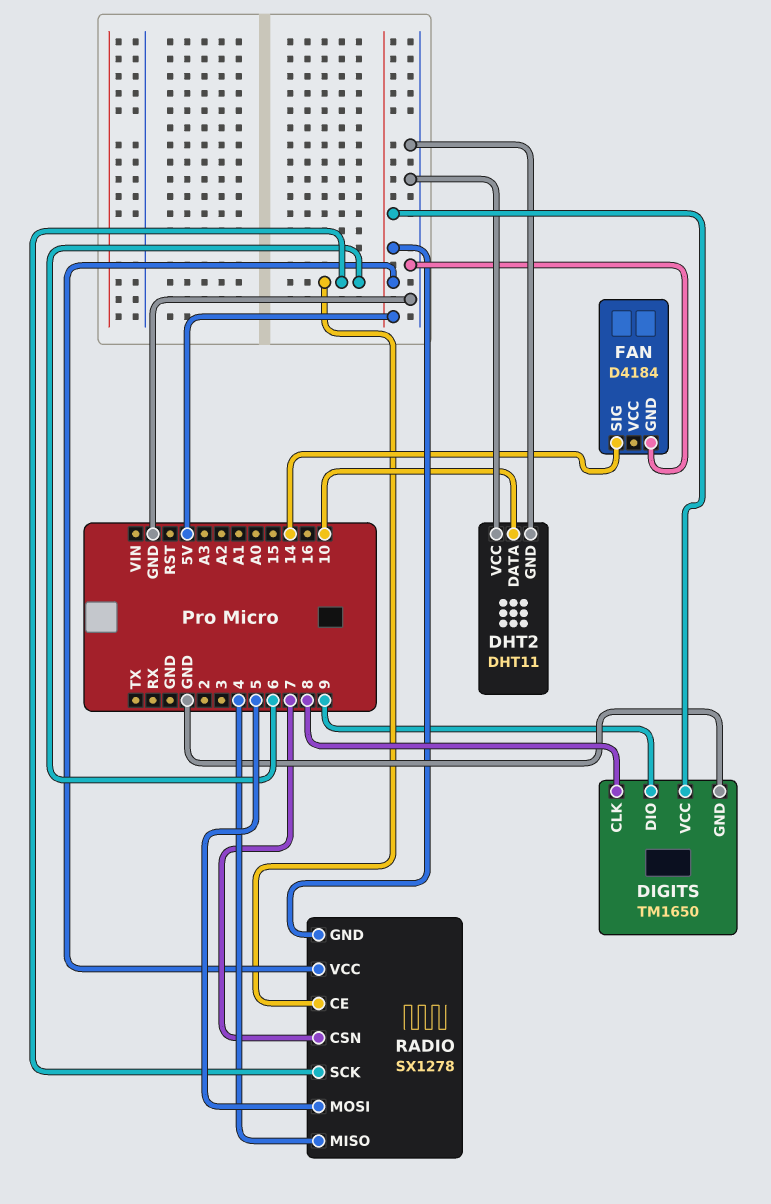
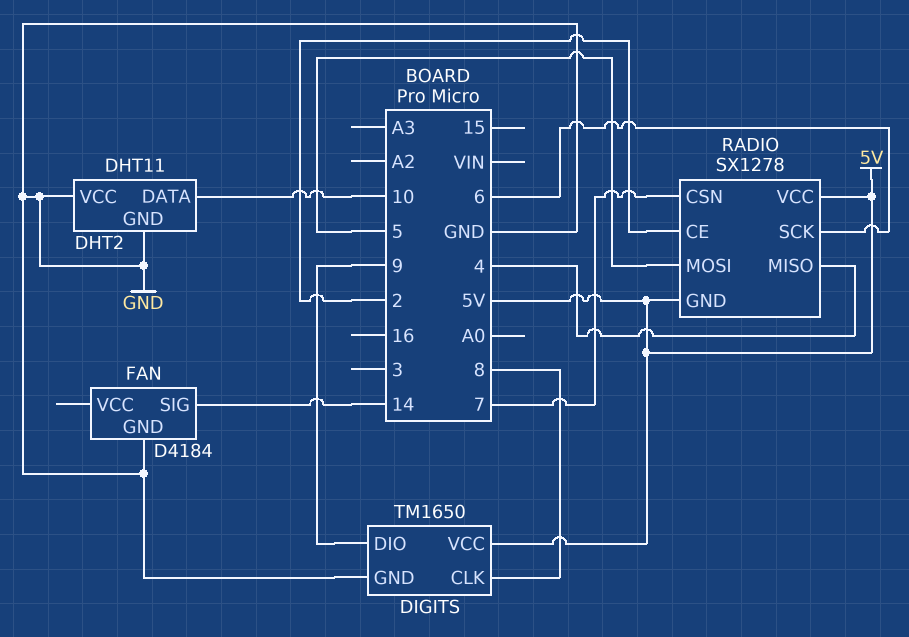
RADIO pin CE: 6 -> 2

